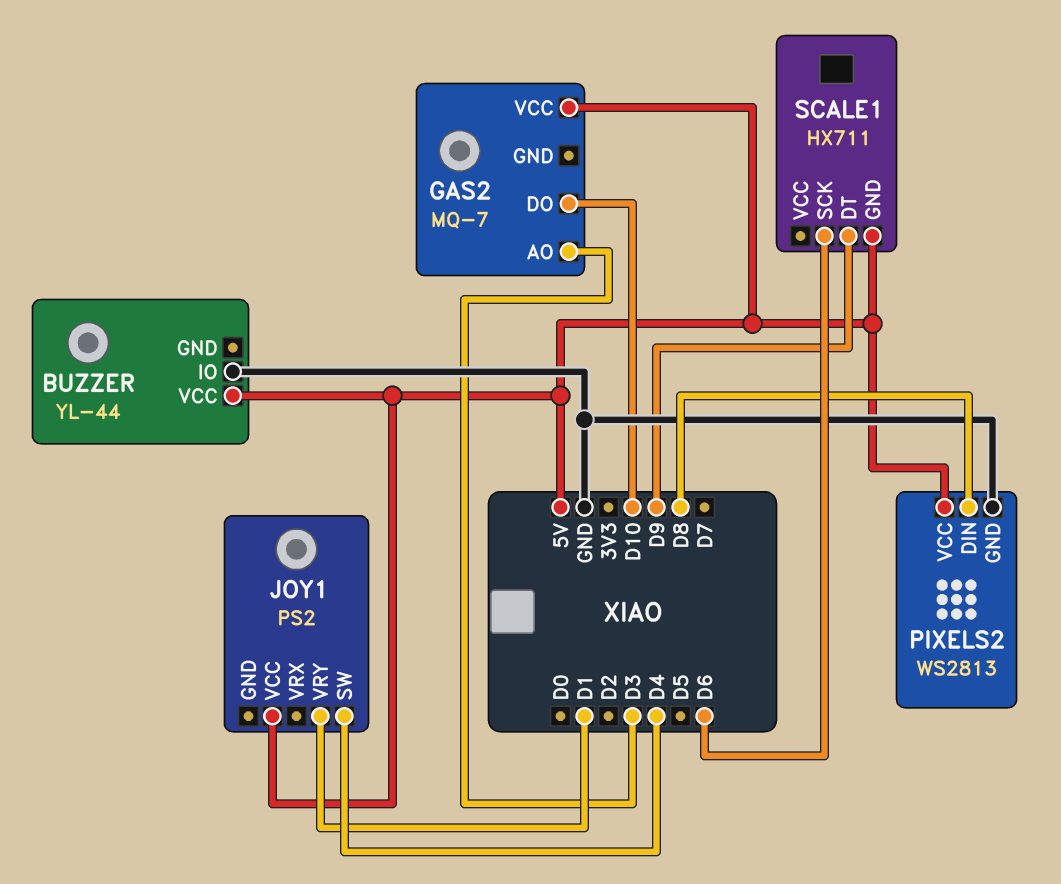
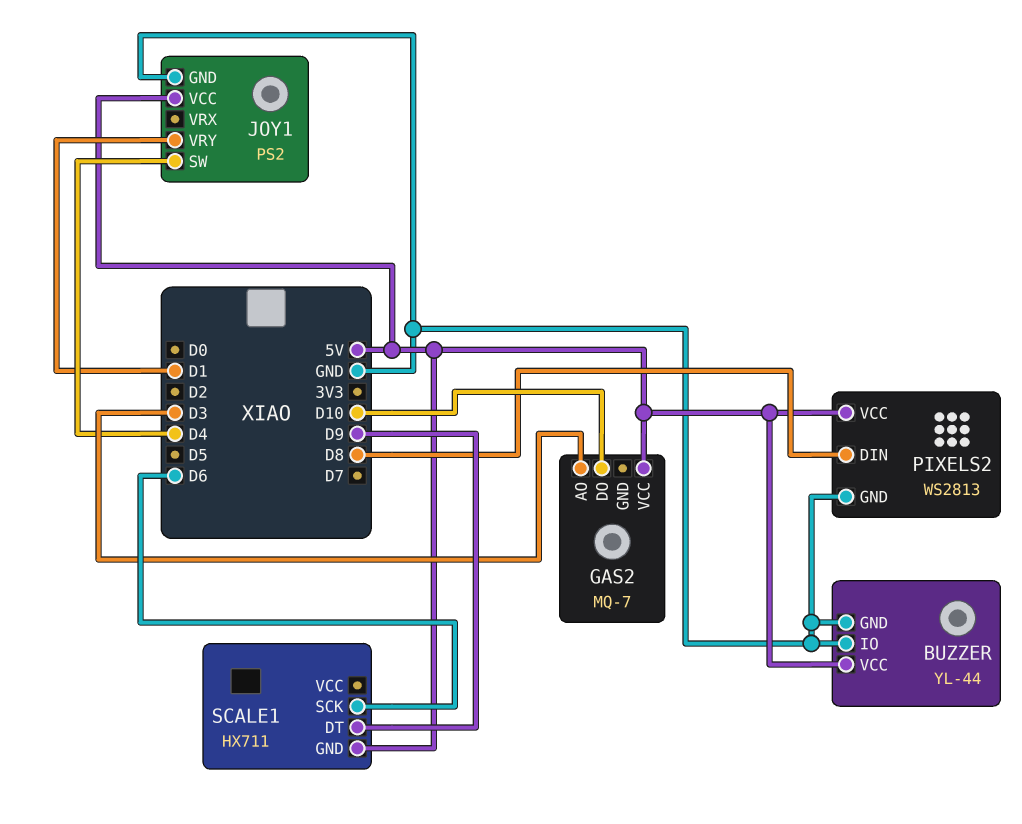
BUZZER pin GND: none -> GND
JOY1 pin GND: none -> GND

